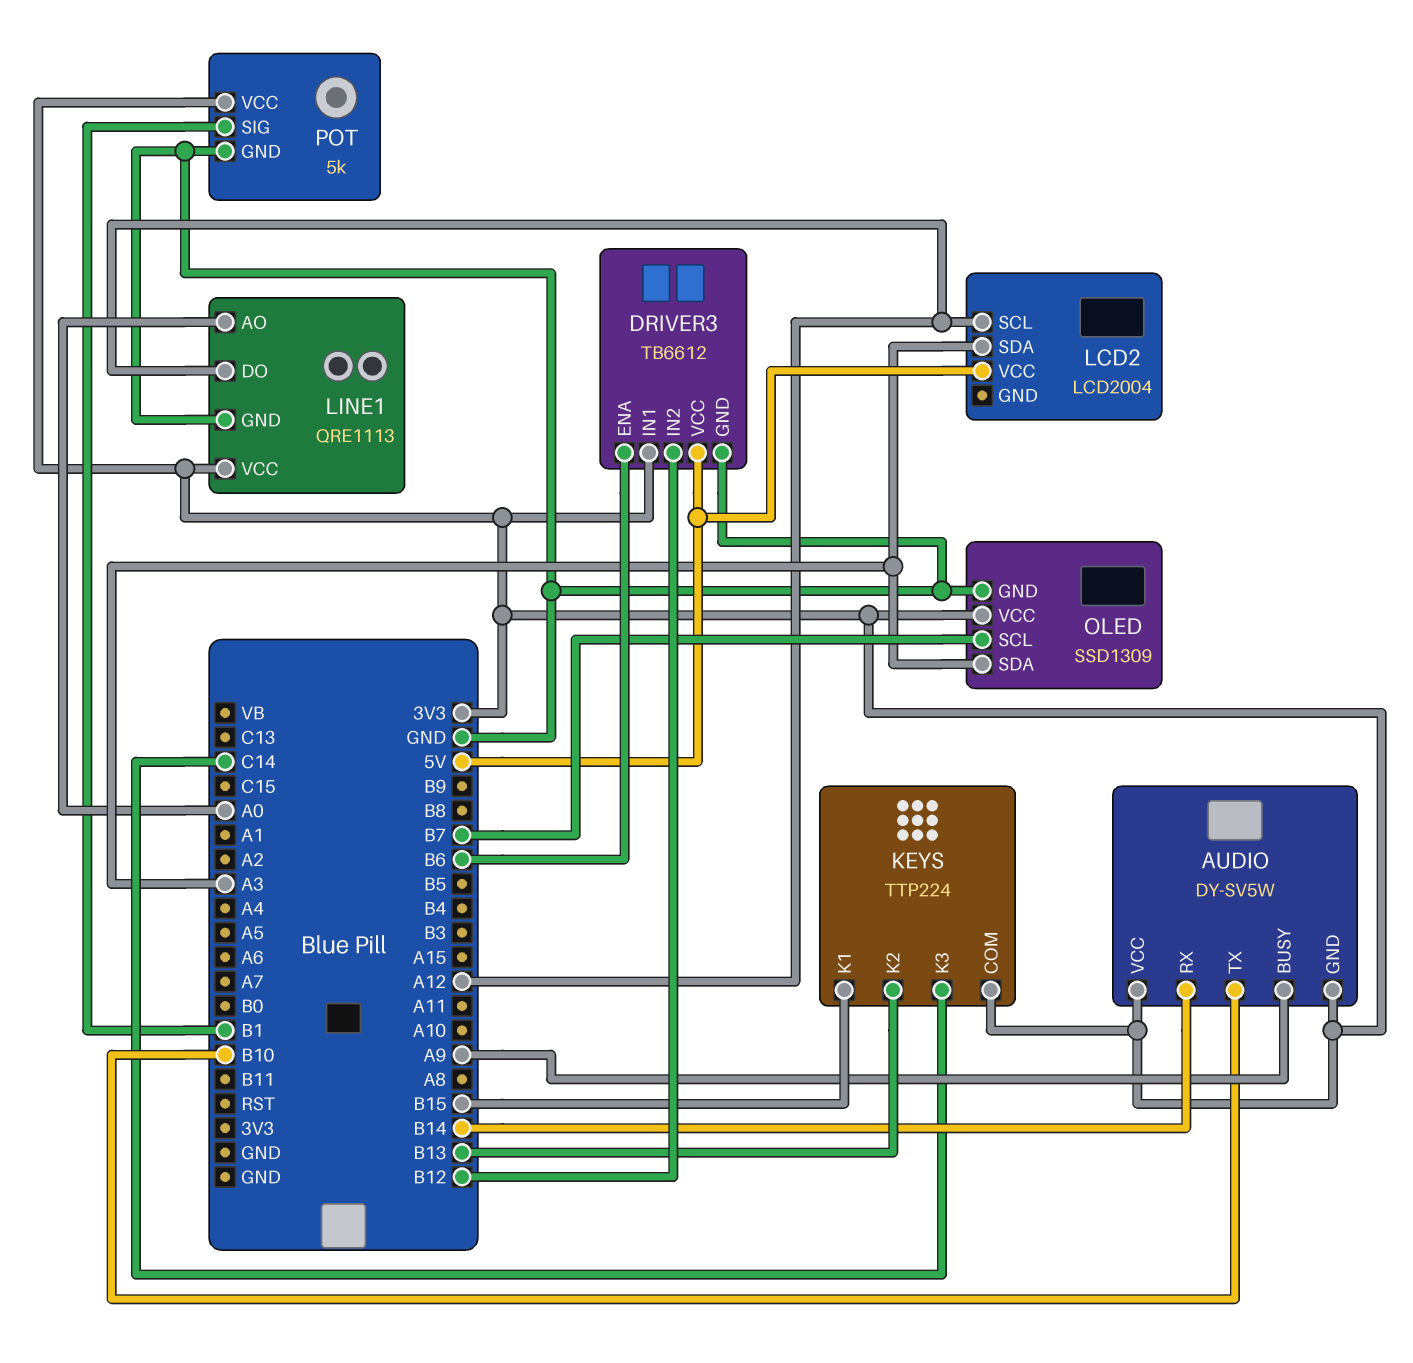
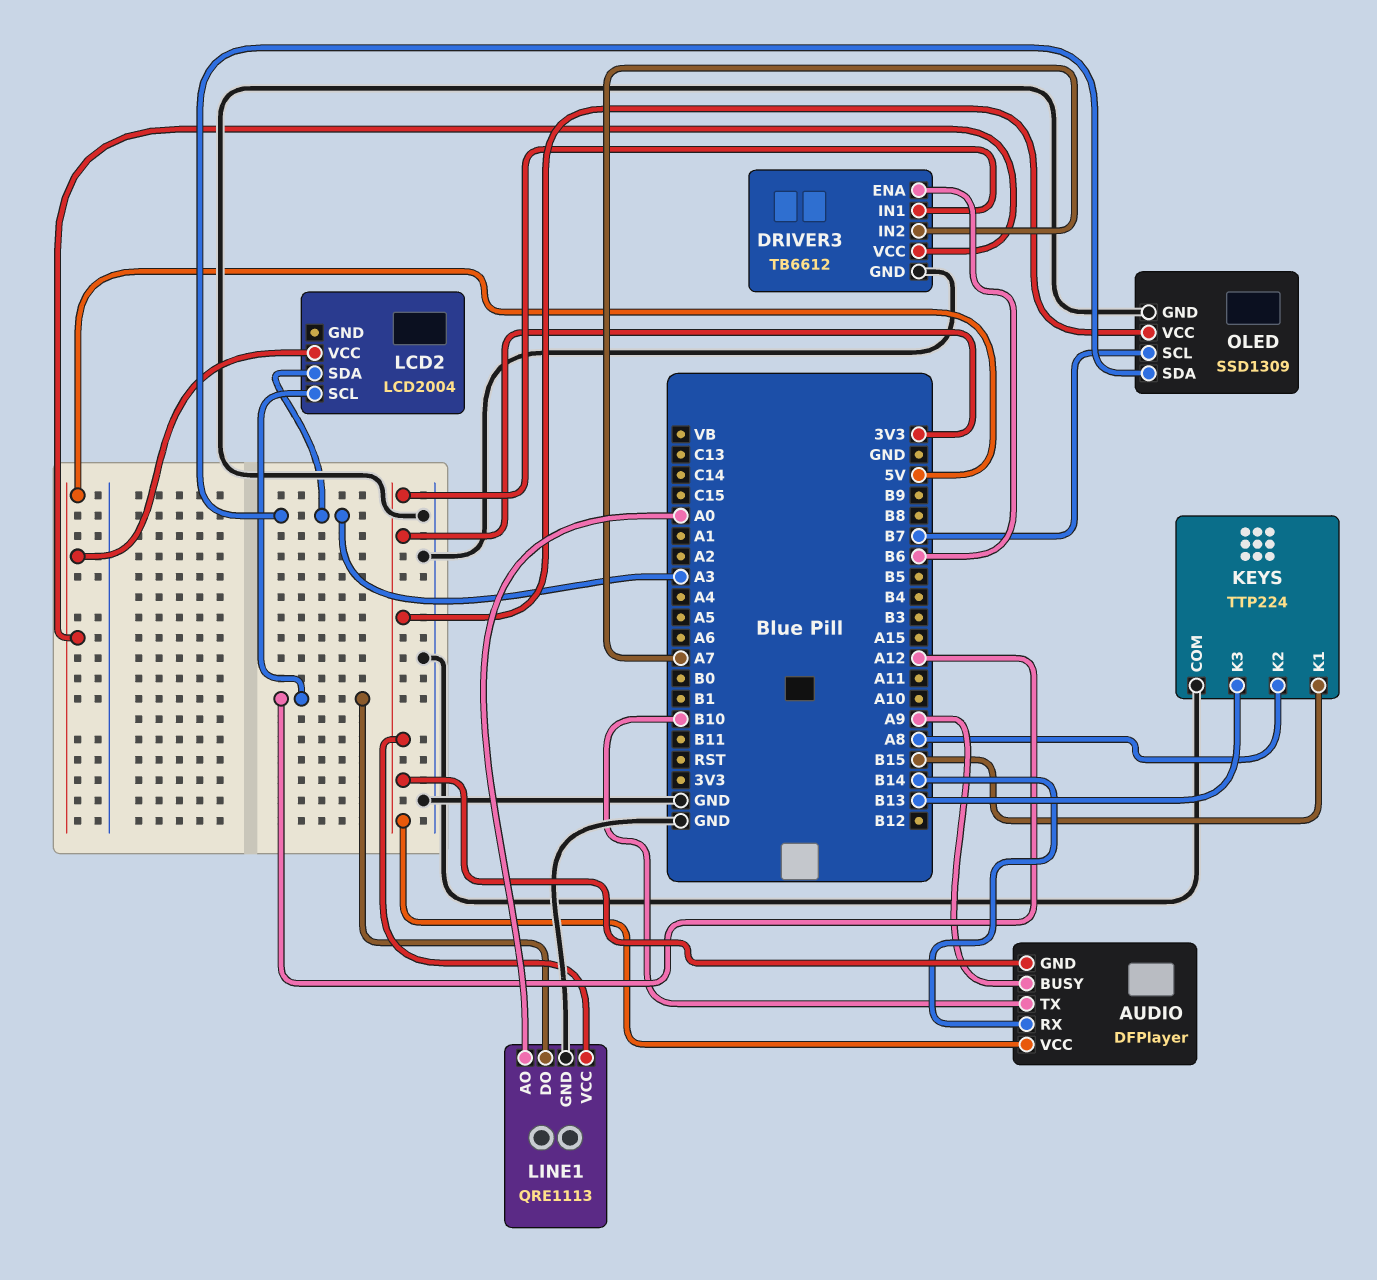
AUDIO: DY-SV5W -> DFPlayer
DRIVER3 pin IN2: B12 -> A7
KEYS pin COM: 3V3 -> GND
KEYS pin K2: B13 -> A8
KEYS pin K3: C14 -> B13
POT: 5k -> none
POT pin GND: GND -> none
POT pin SIG: B1 -> none
POT pin VCC: 3V3 -> none

